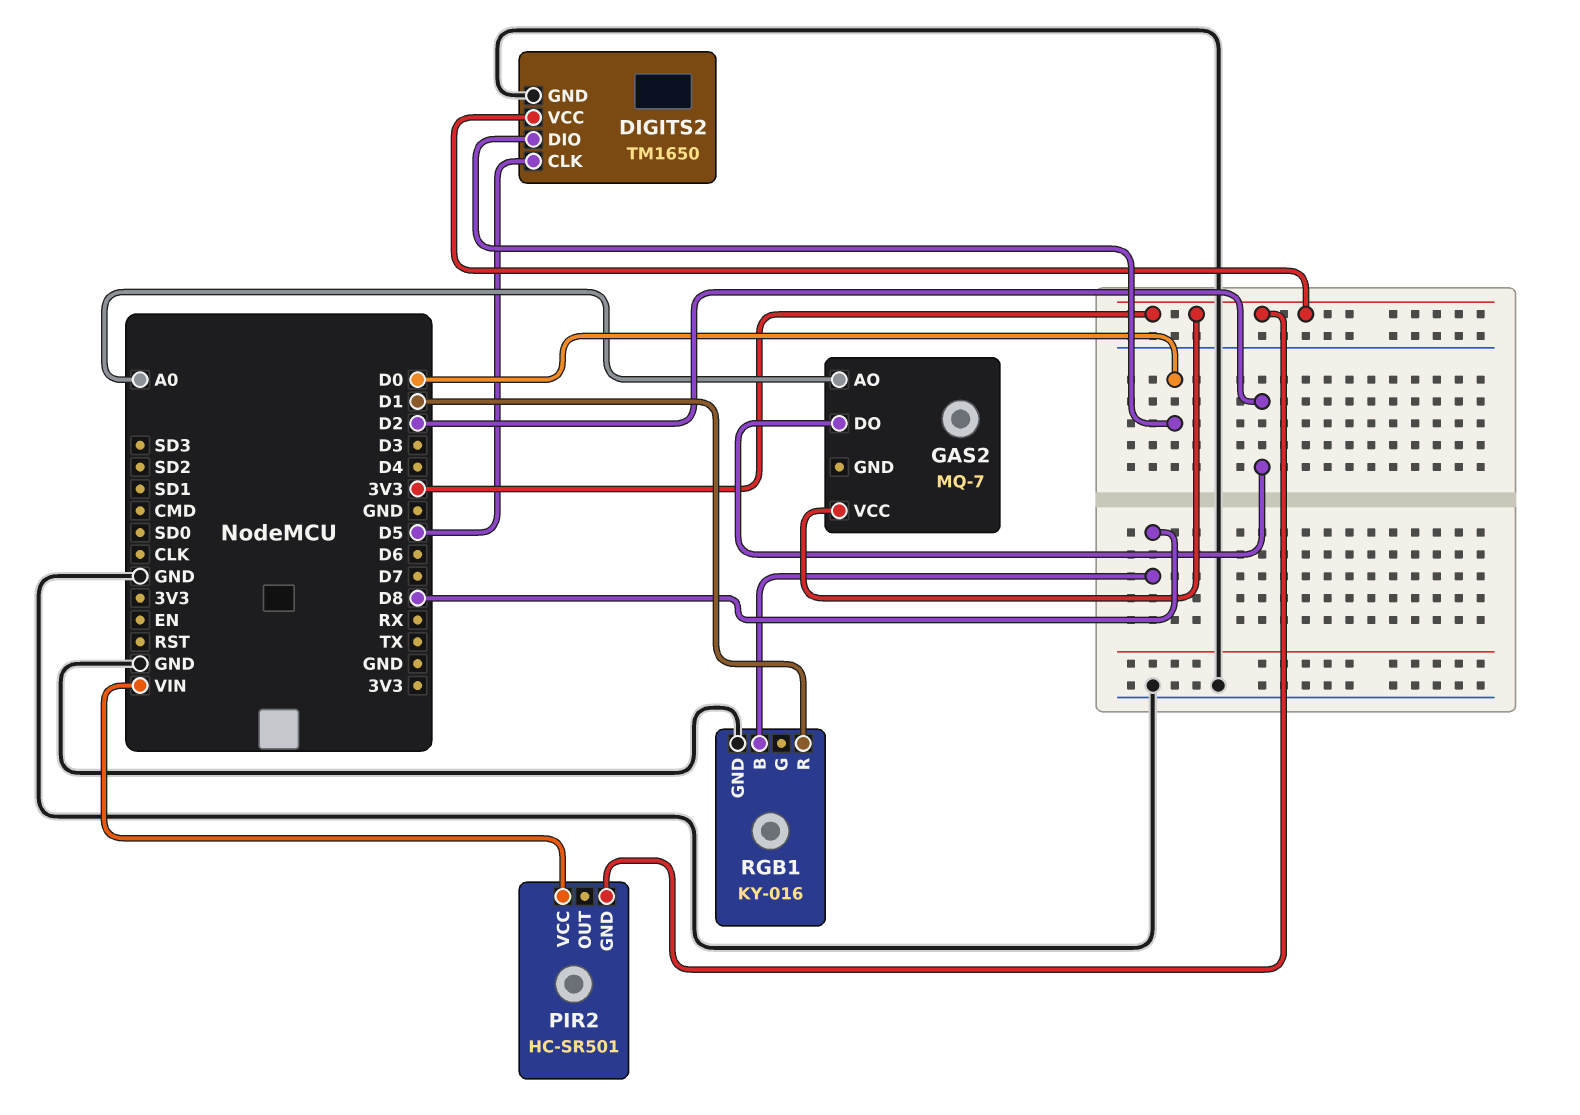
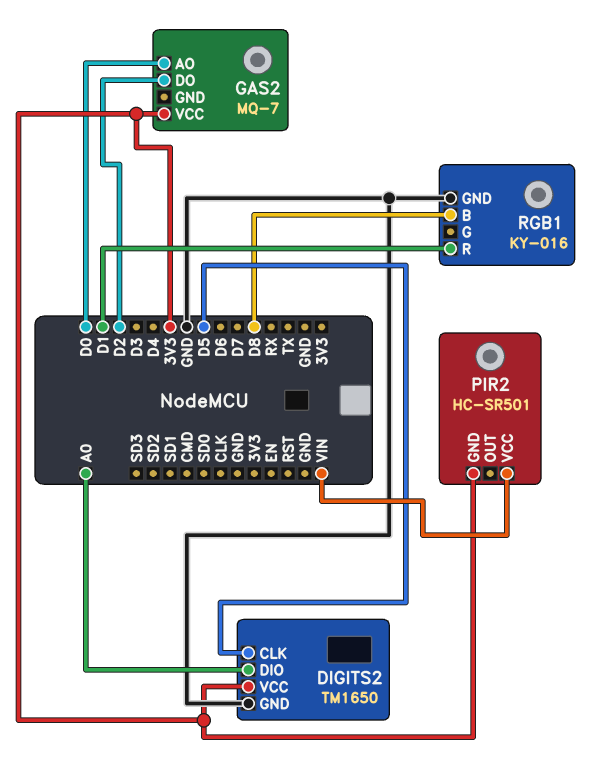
DIGITS2 pin DIO: D0 -> A0
GAS2 pin AO: A0 -> D0

